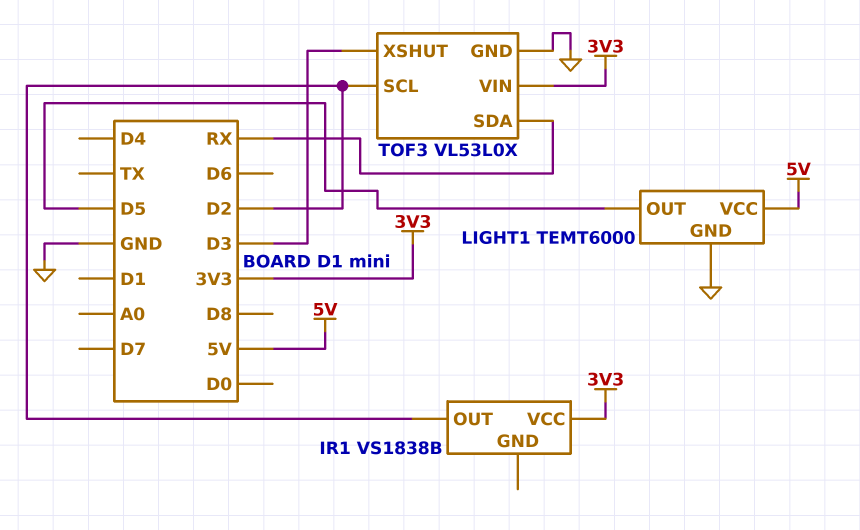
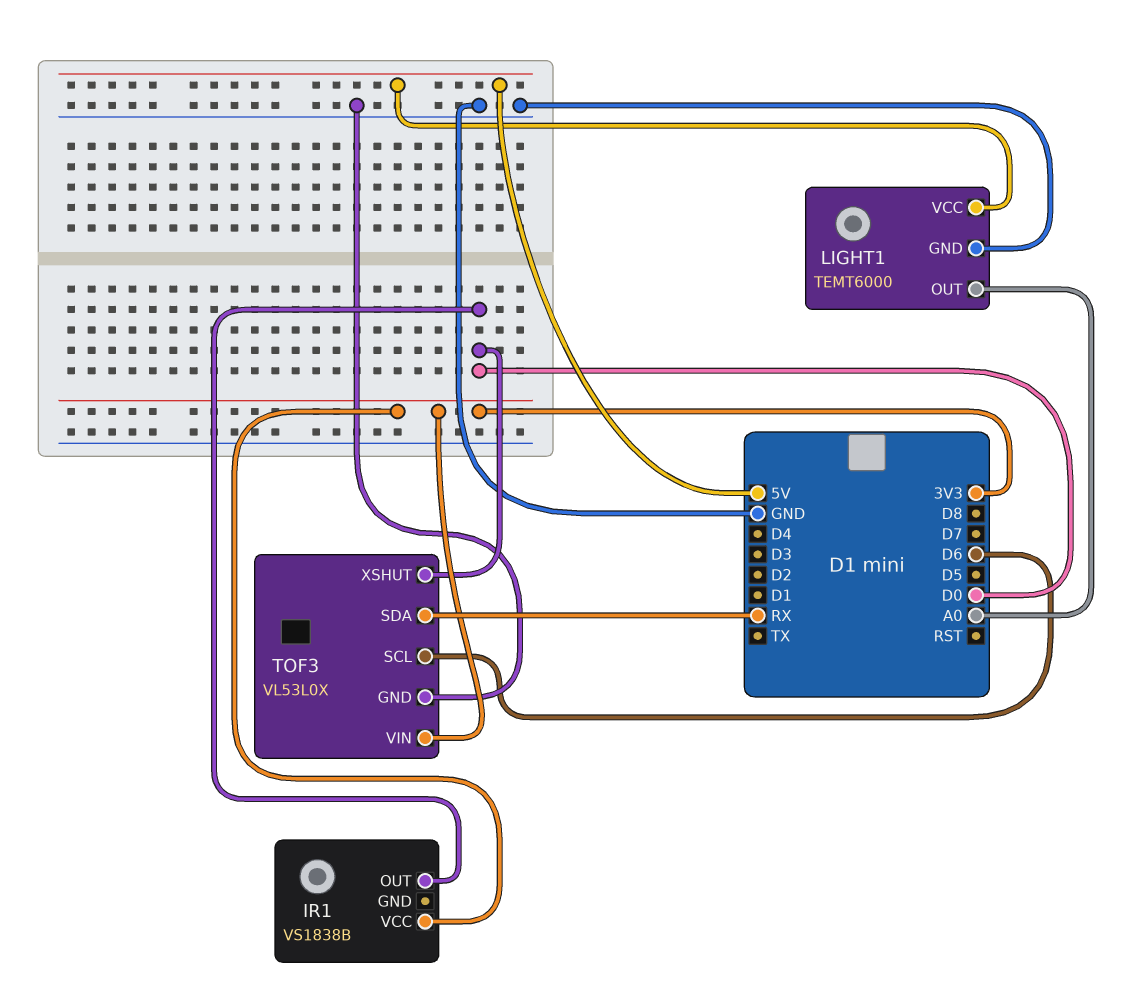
IR1 pin OUT: D2 -> D0
LIGHT1 pin OUT: D5 -> A0
TOF3 pin SCL: D2 -> D6
TOF3 pin XSHUT: D3 -> D0

